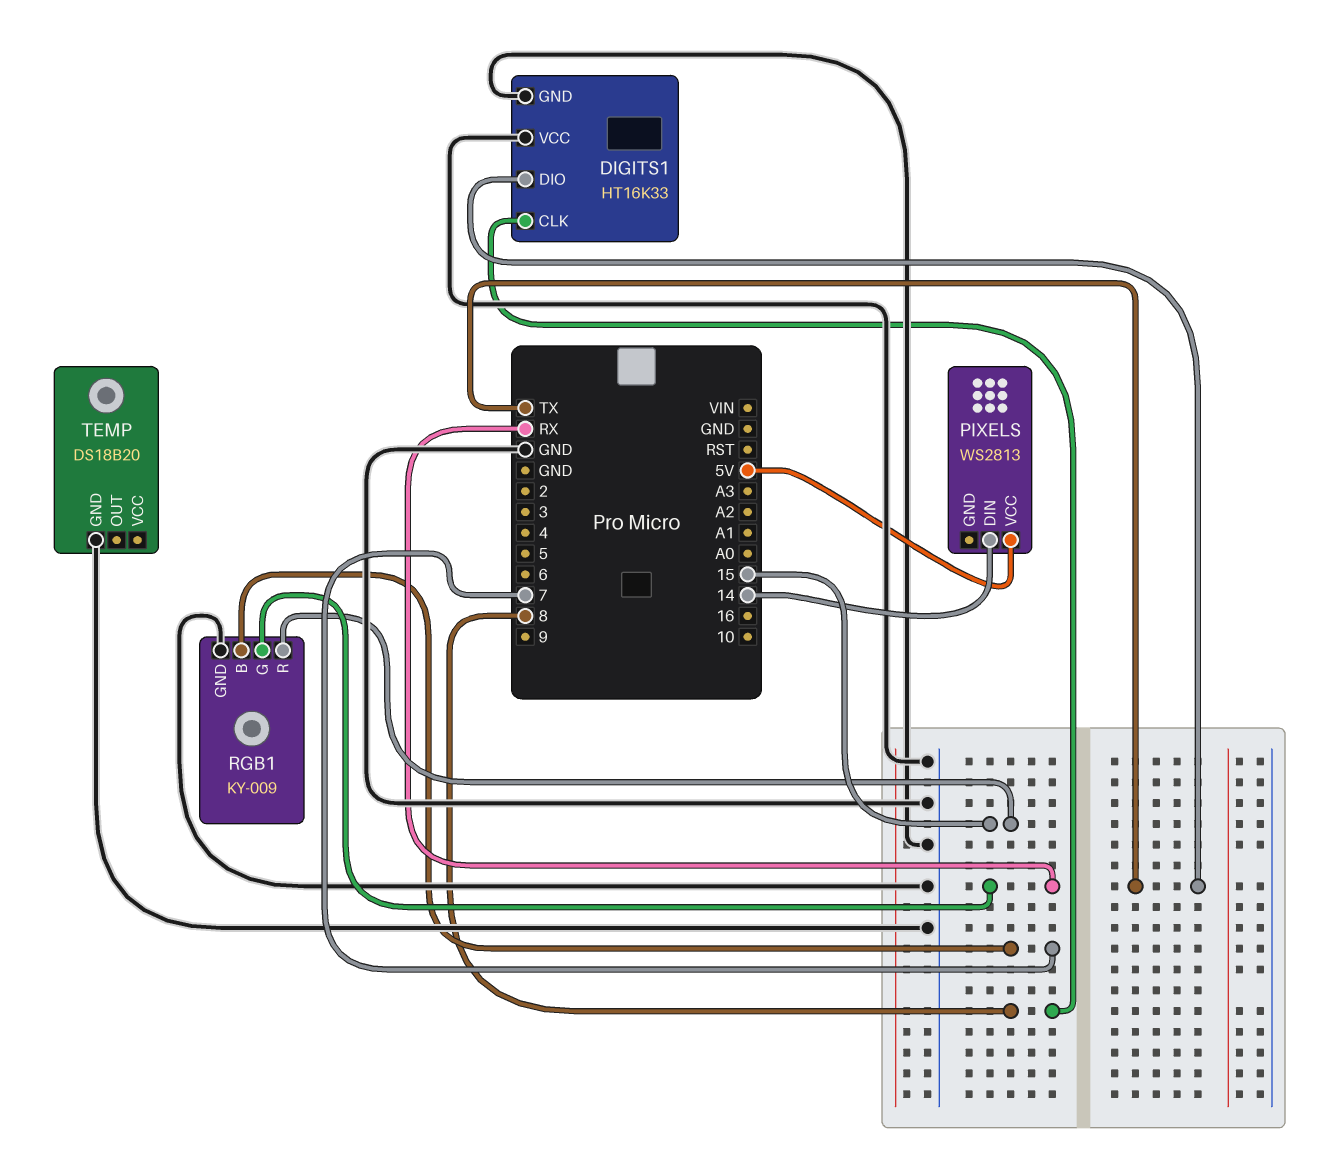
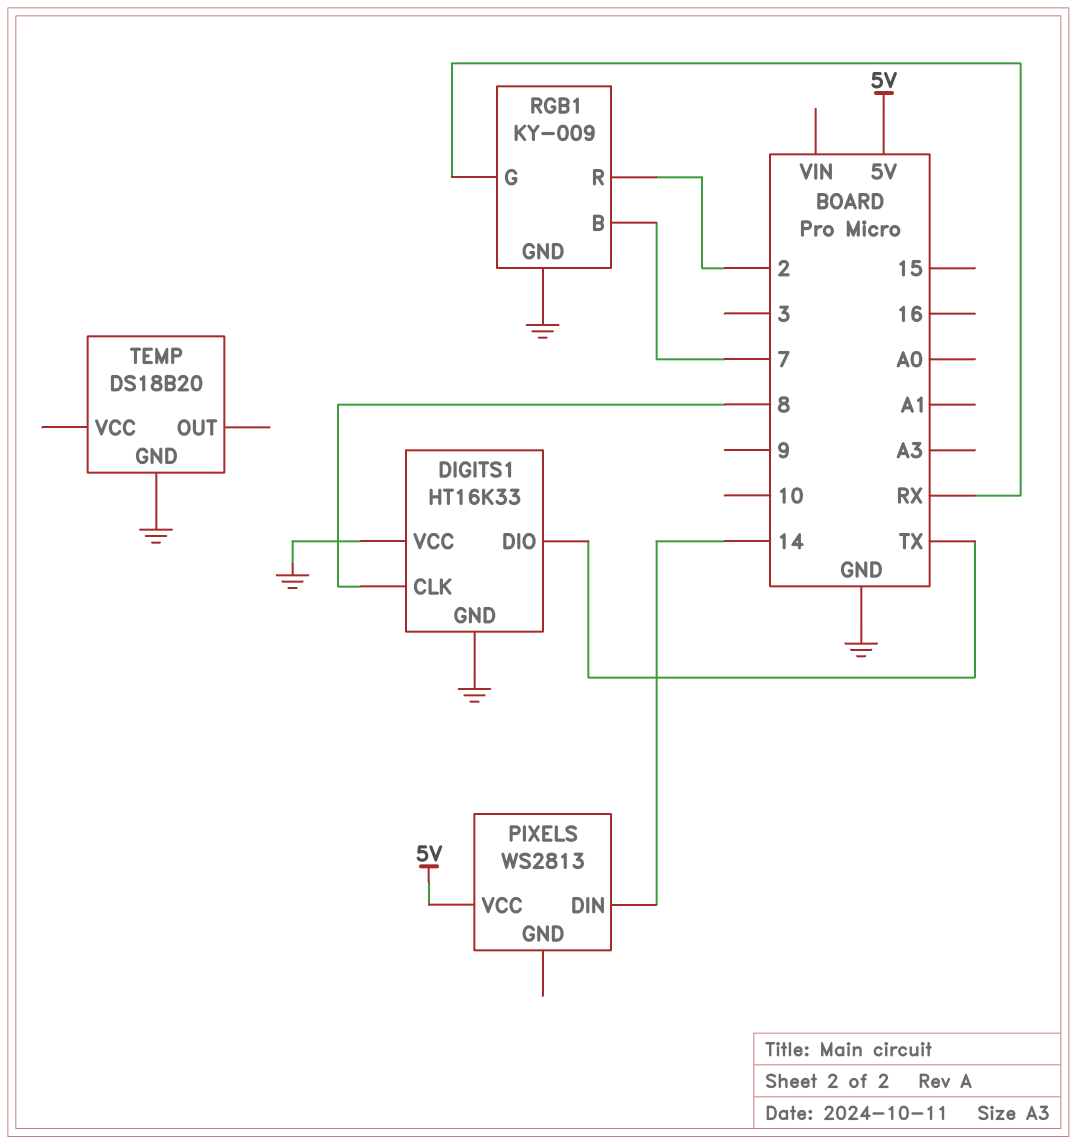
RGB1 pin R: 15 -> 2

